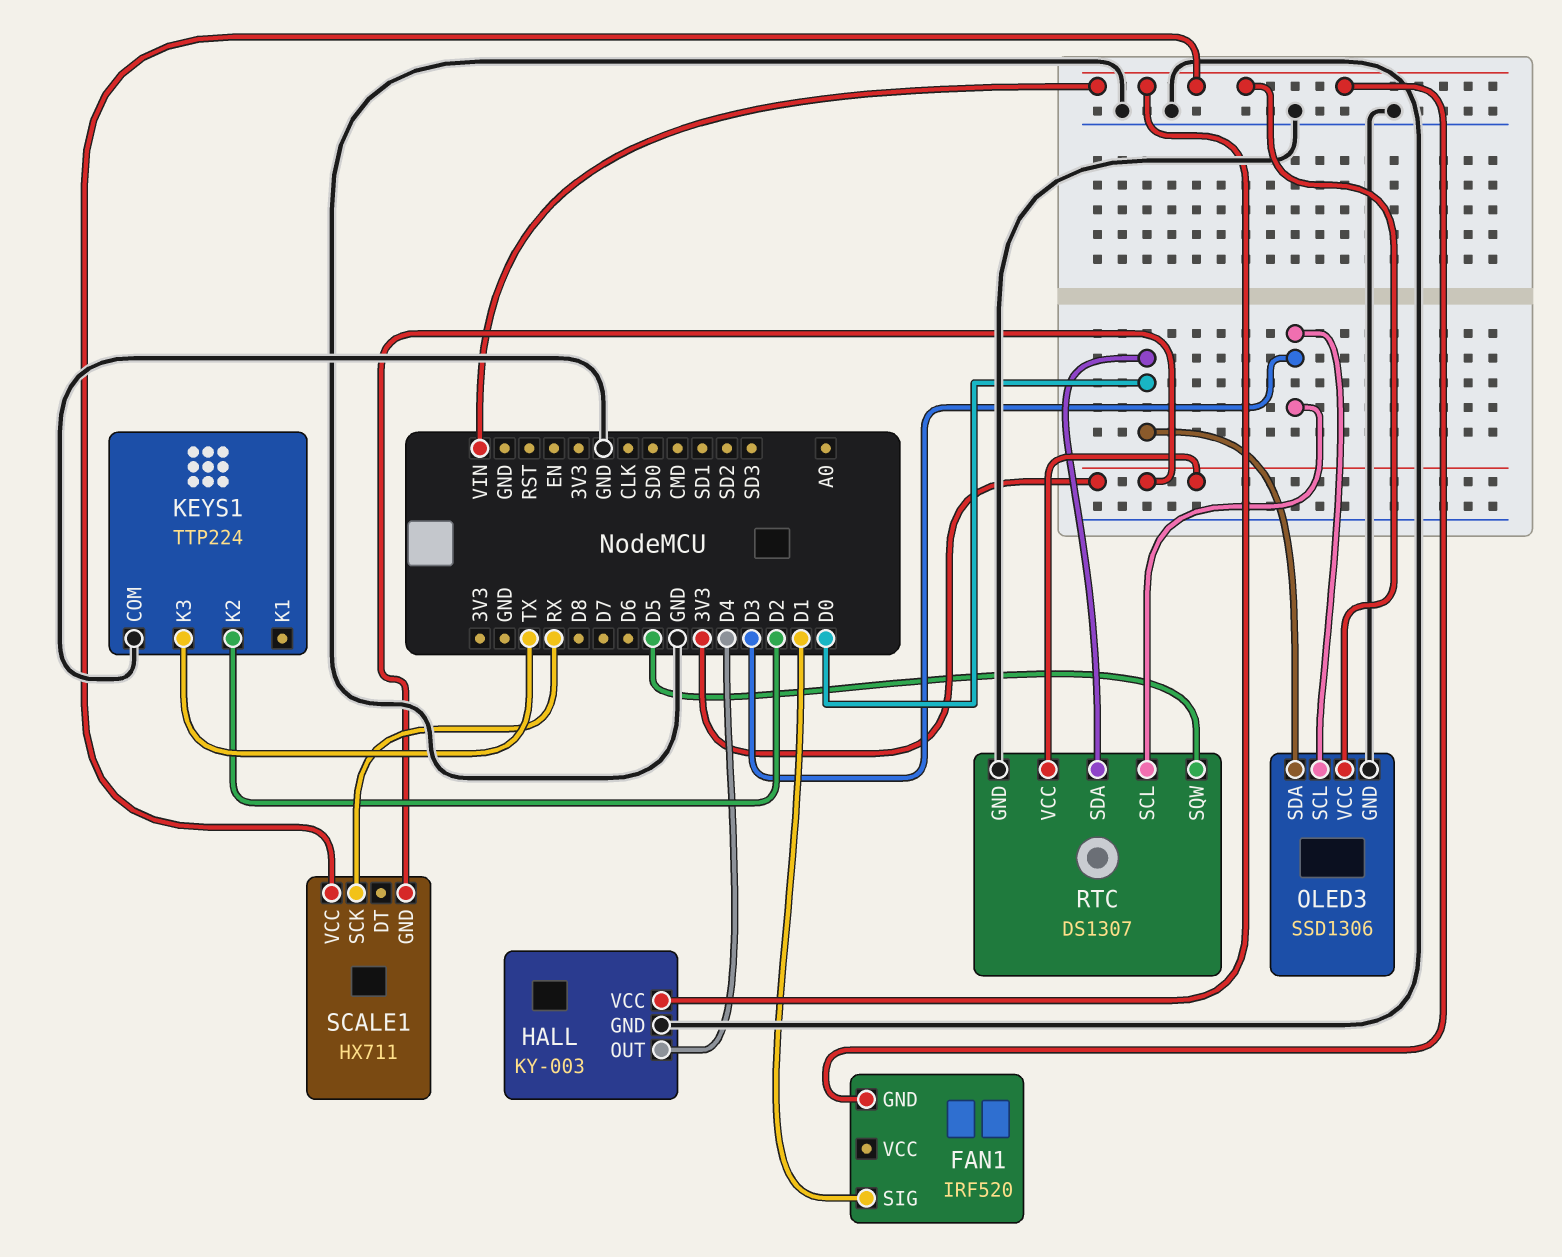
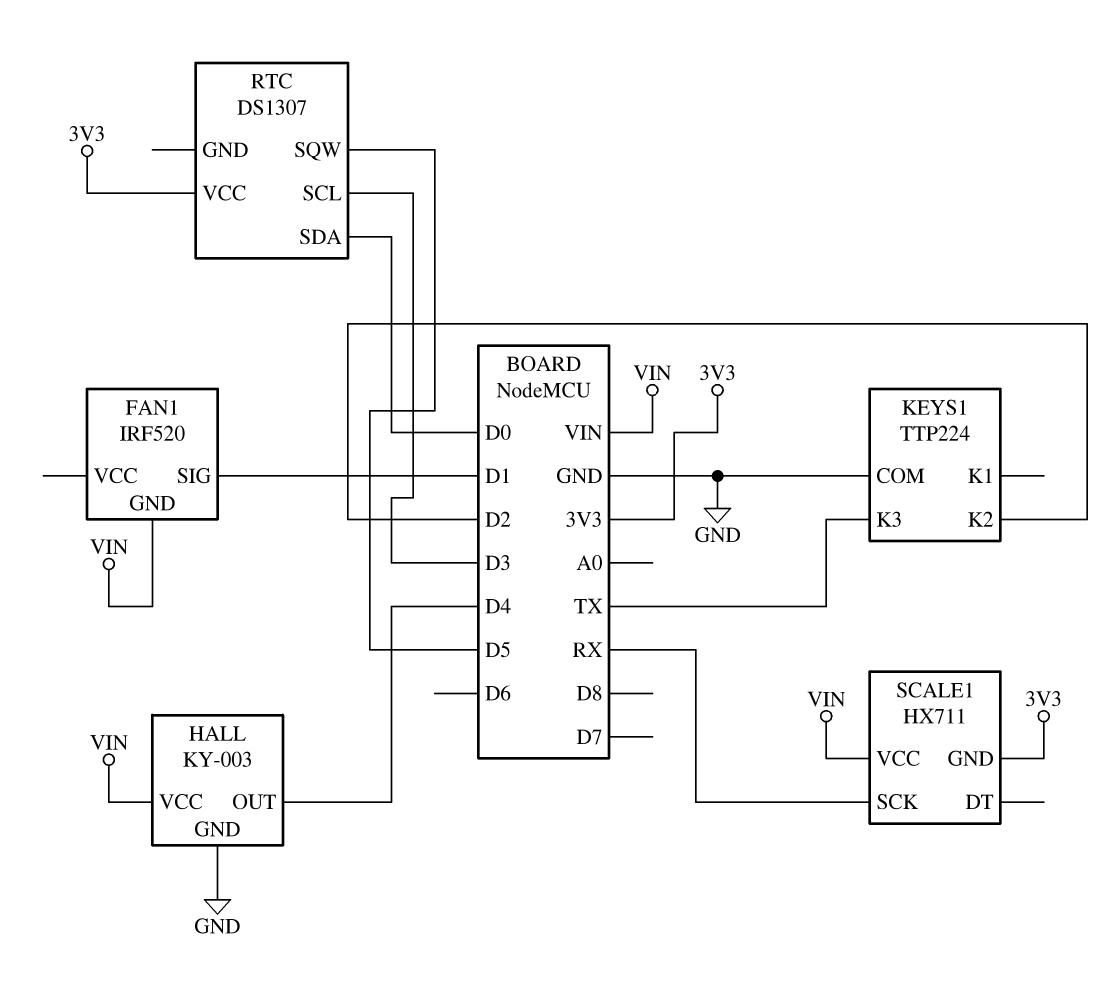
OLED3: SSD1306 -> none
OLED3 pin GND: GND -> none
OLED3 pin SCL: D3 -> none
OLED3 pin SDA: D0 -> none
OLED3 pin VCC: VIN -> none
RTC pin GND: GND -> none

